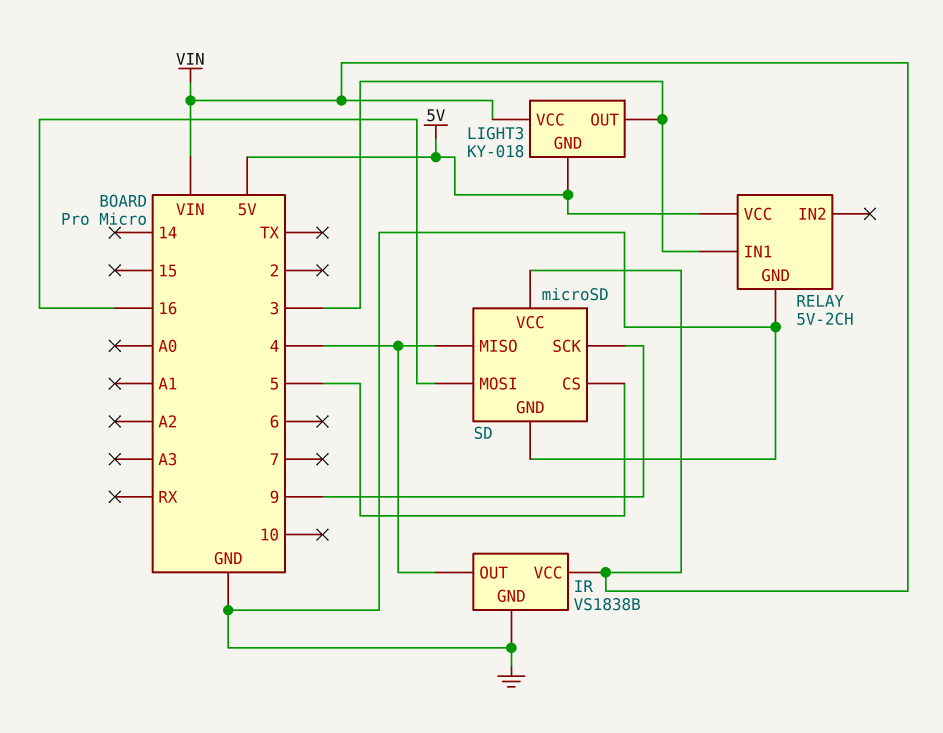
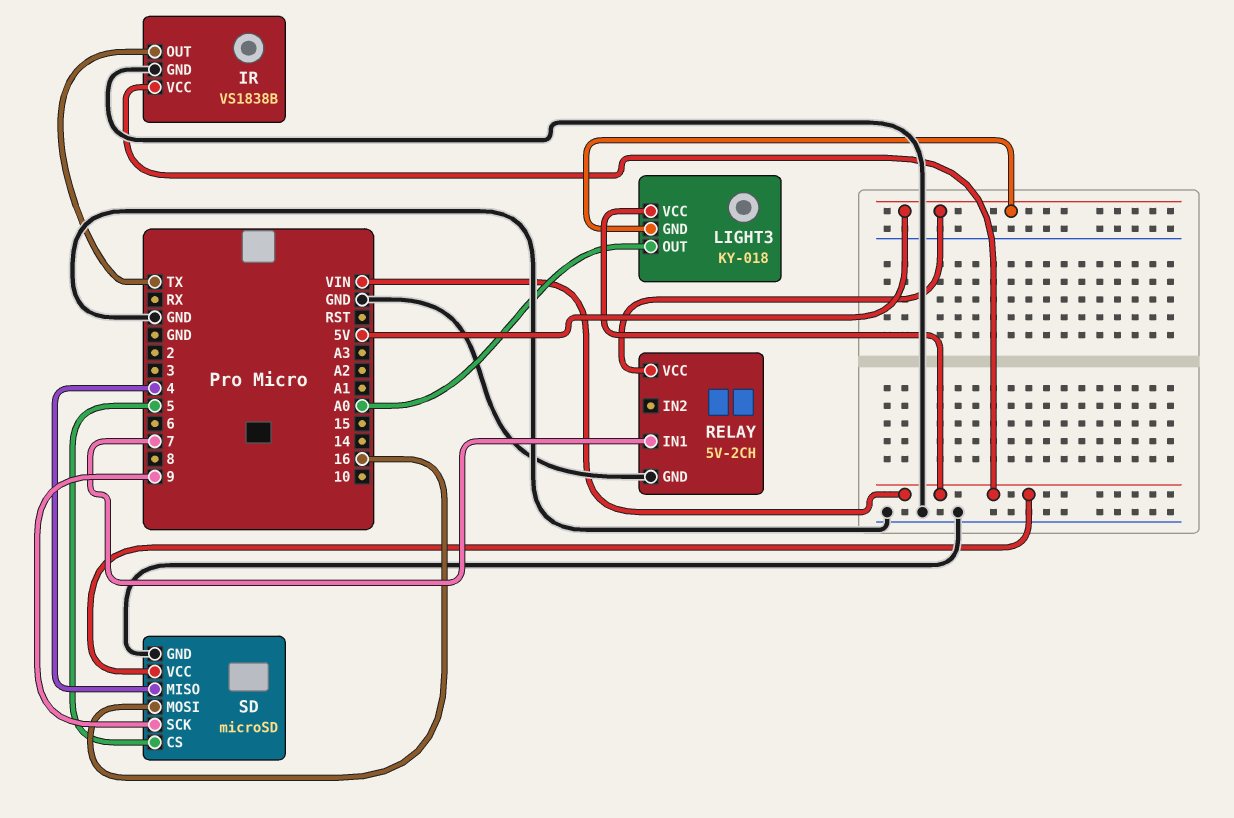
IR pin OUT: 4 -> TX
LIGHT3 pin OUT: 3 -> A0
RELAY pin IN1: 3 -> 7

